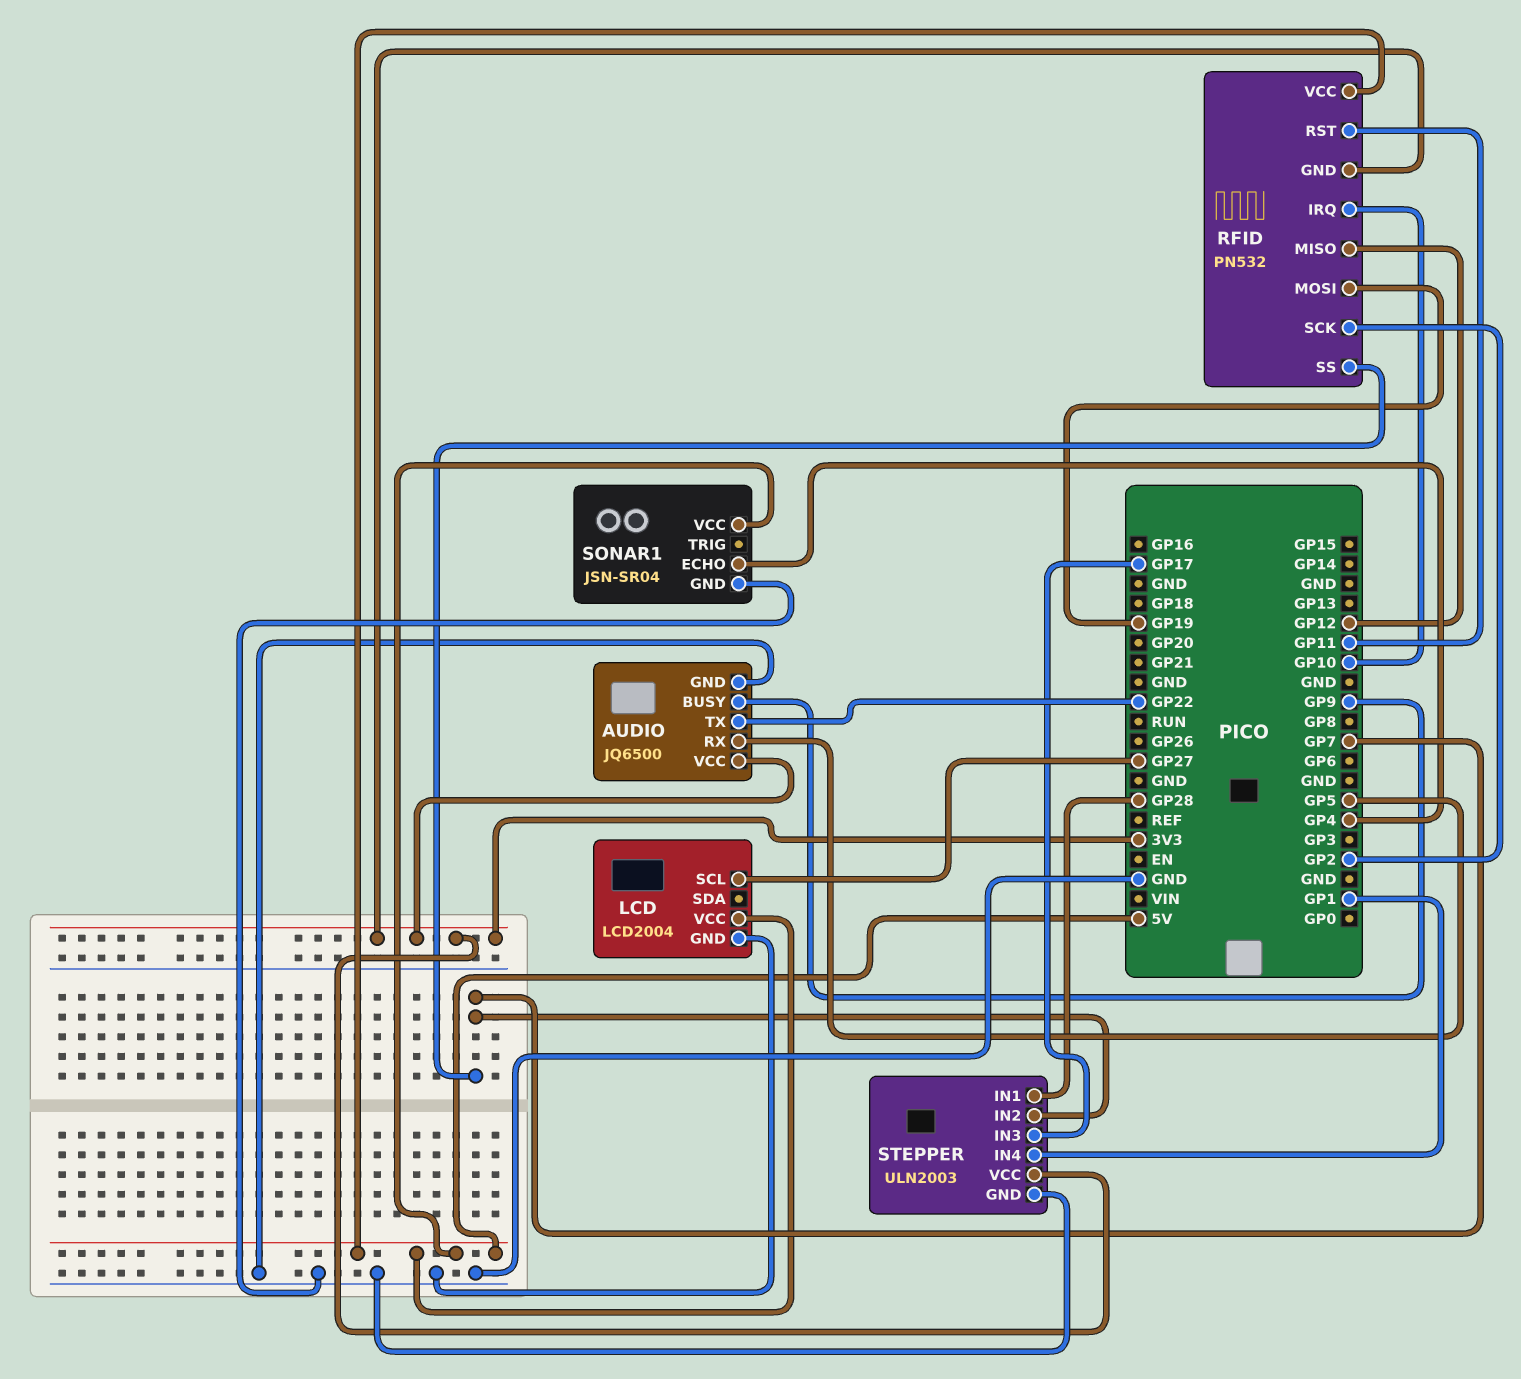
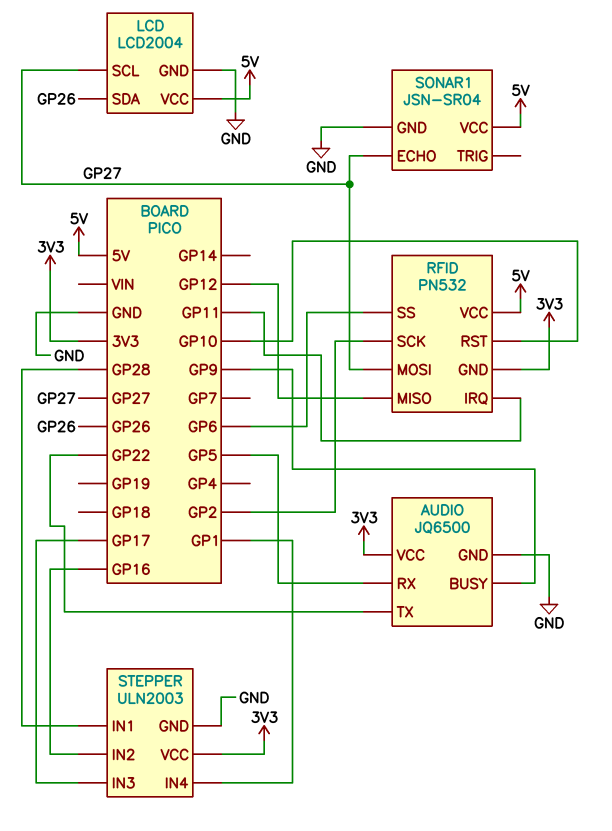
LCD pin SDA: none -> GP26
RFID pin IRQ: GP10 -> GP11
RFID pin MOSI: GP19 -> GP27
RFID pin RST: GP11 -> GP10
RFID pin SS: GP7 -> GP6
SONAR1 pin ECHO: GP4 -> GP27
STEPPER pin IN2: GP7 -> GP16

